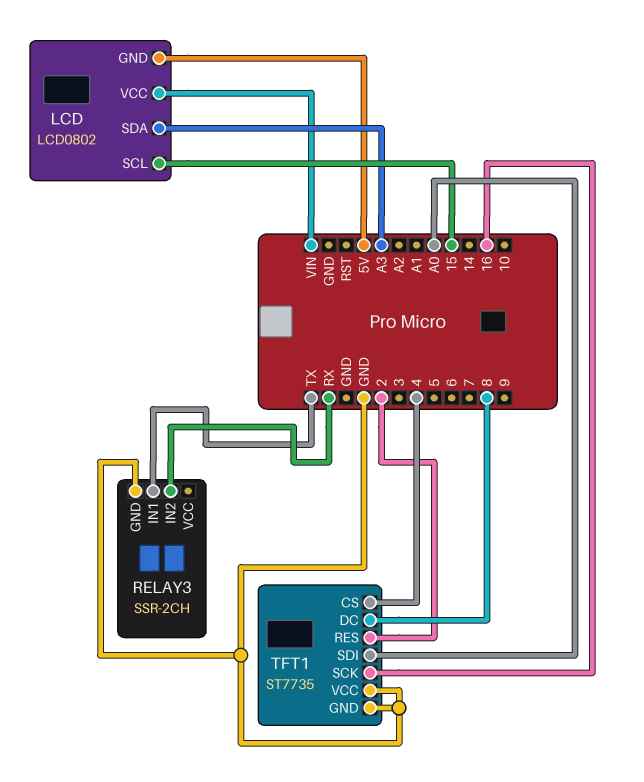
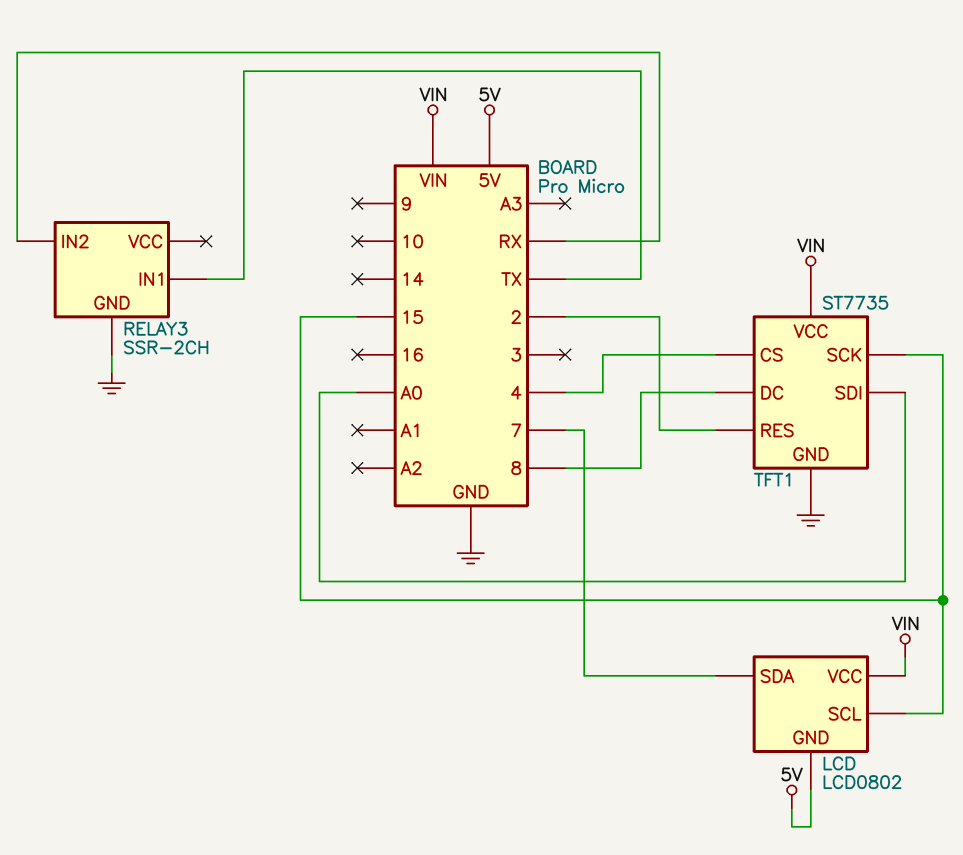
LCD pin SDA: A3 -> 7
TFT1 pin SCK: 16 -> 15
TFT1 pin VCC: GND -> VIN

